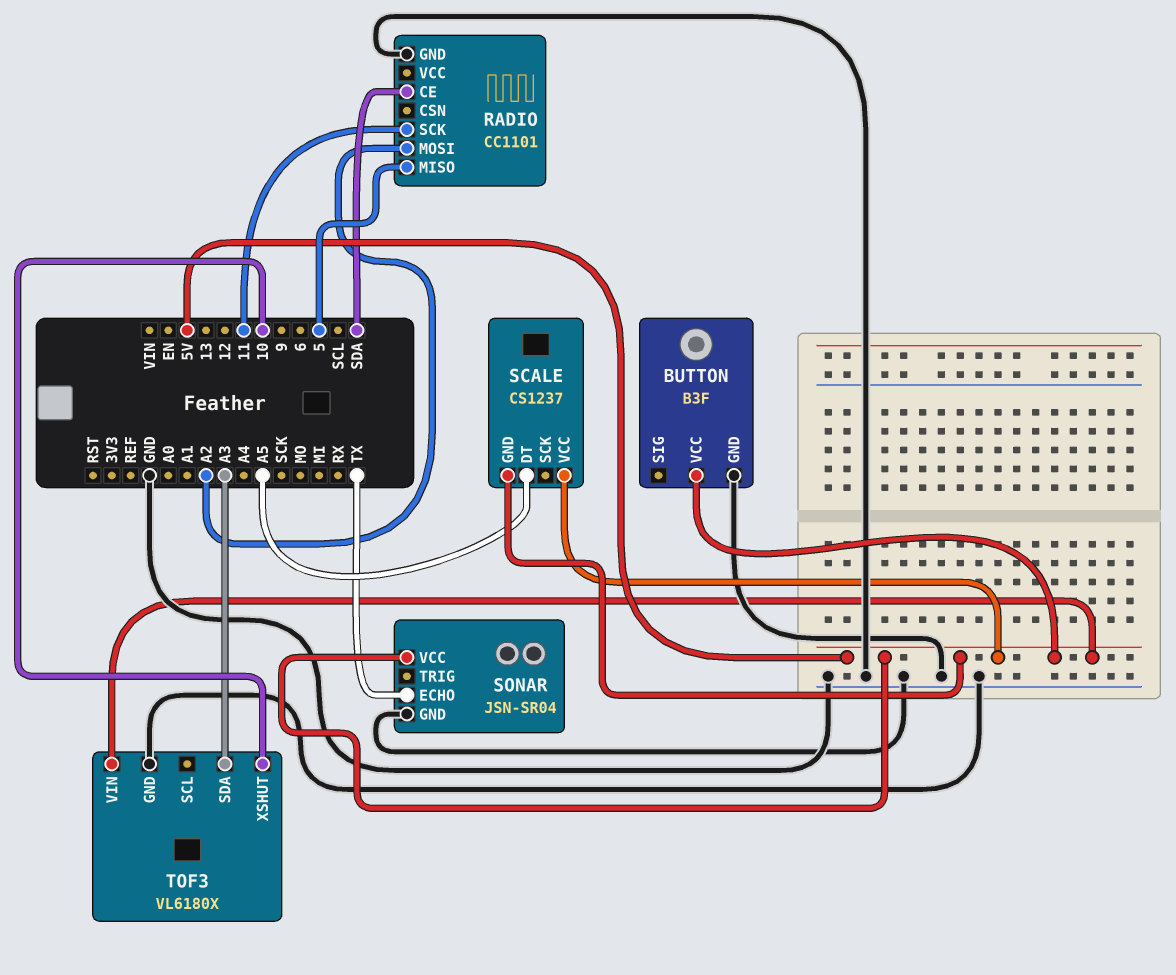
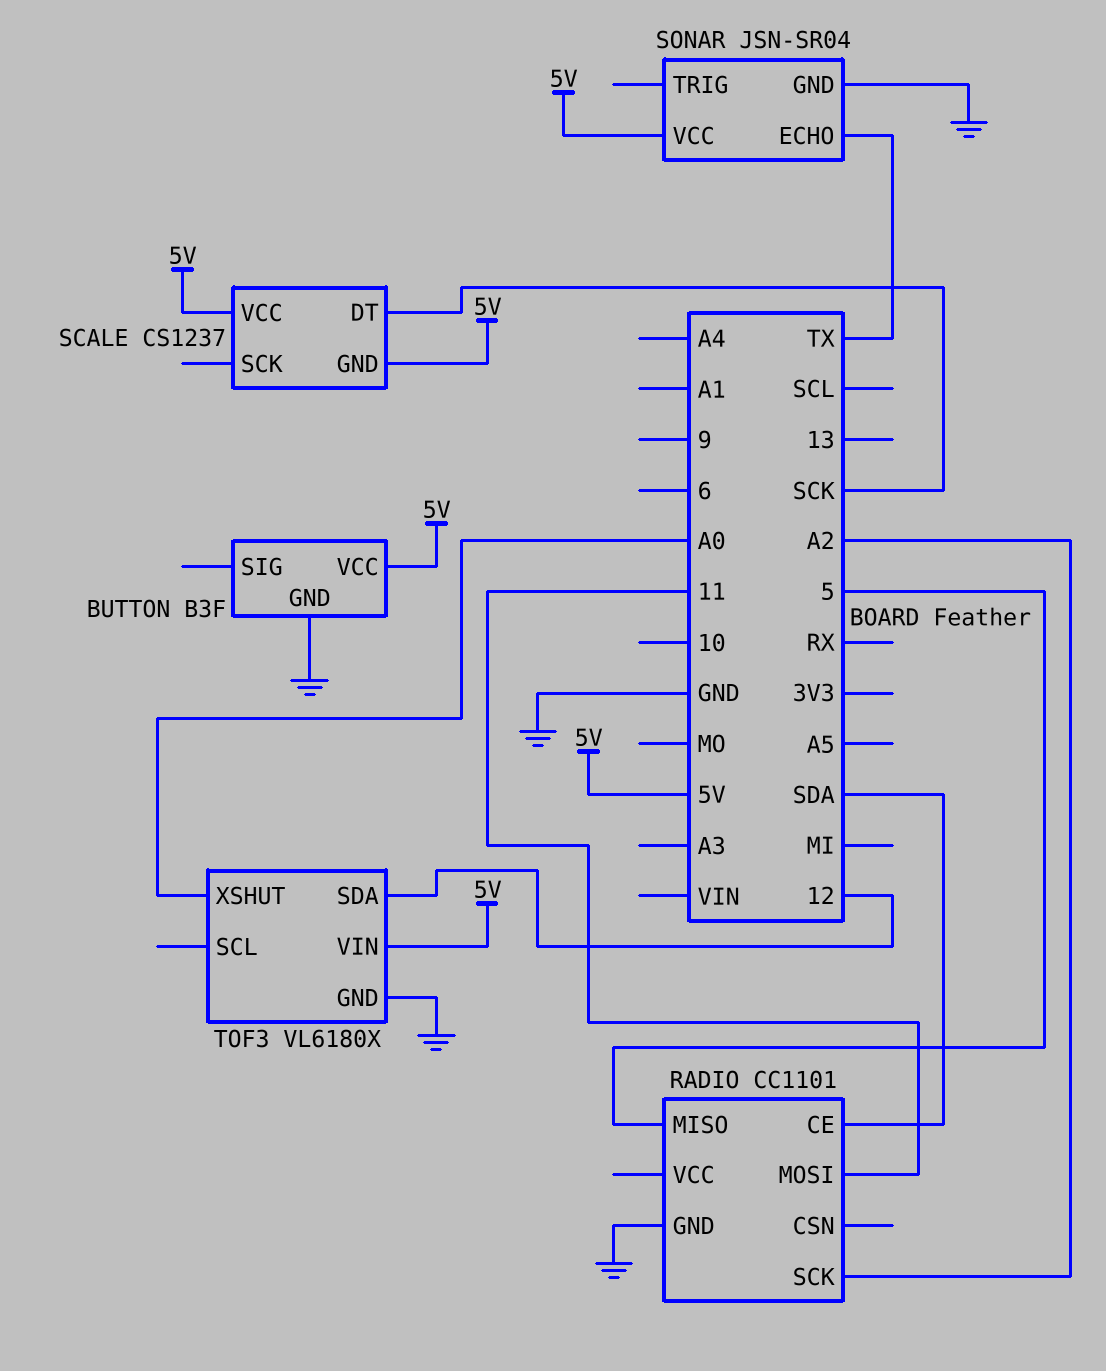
RADIO pin MOSI: A2 -> 11
RADIO pin SCK: 11 -> A2
SCALE pin DT: A5 -> SCK
TOF3 pin SDA: A3 -> 12
TOF3 pin XSHUT: 10 -> A0

